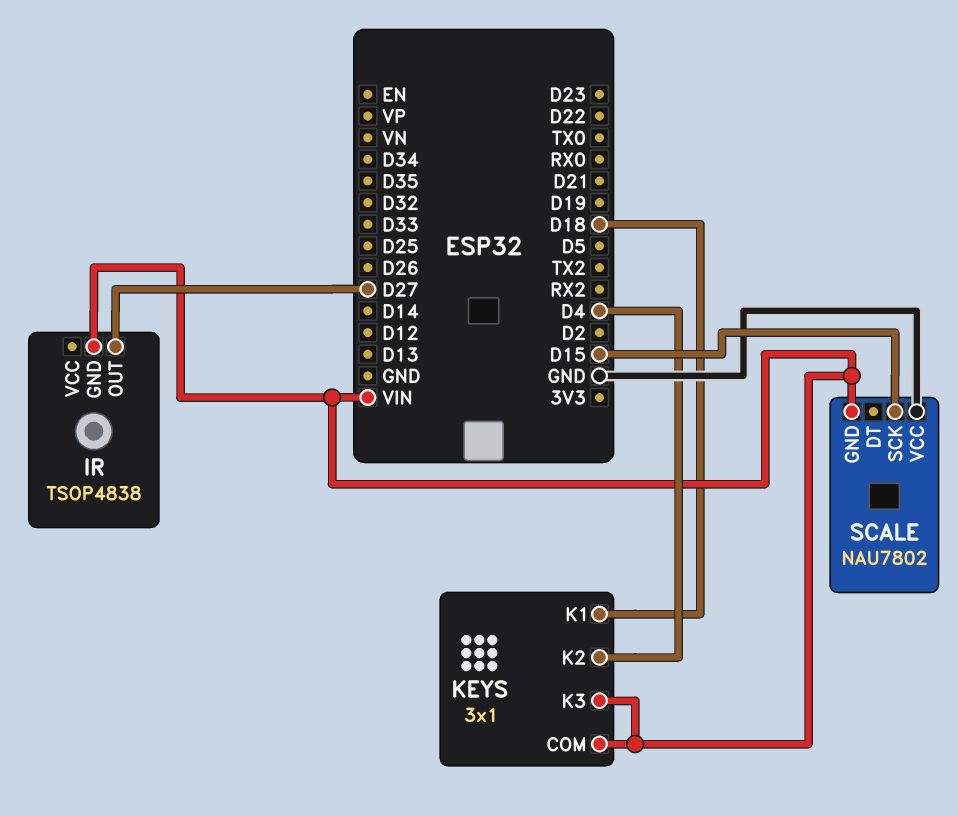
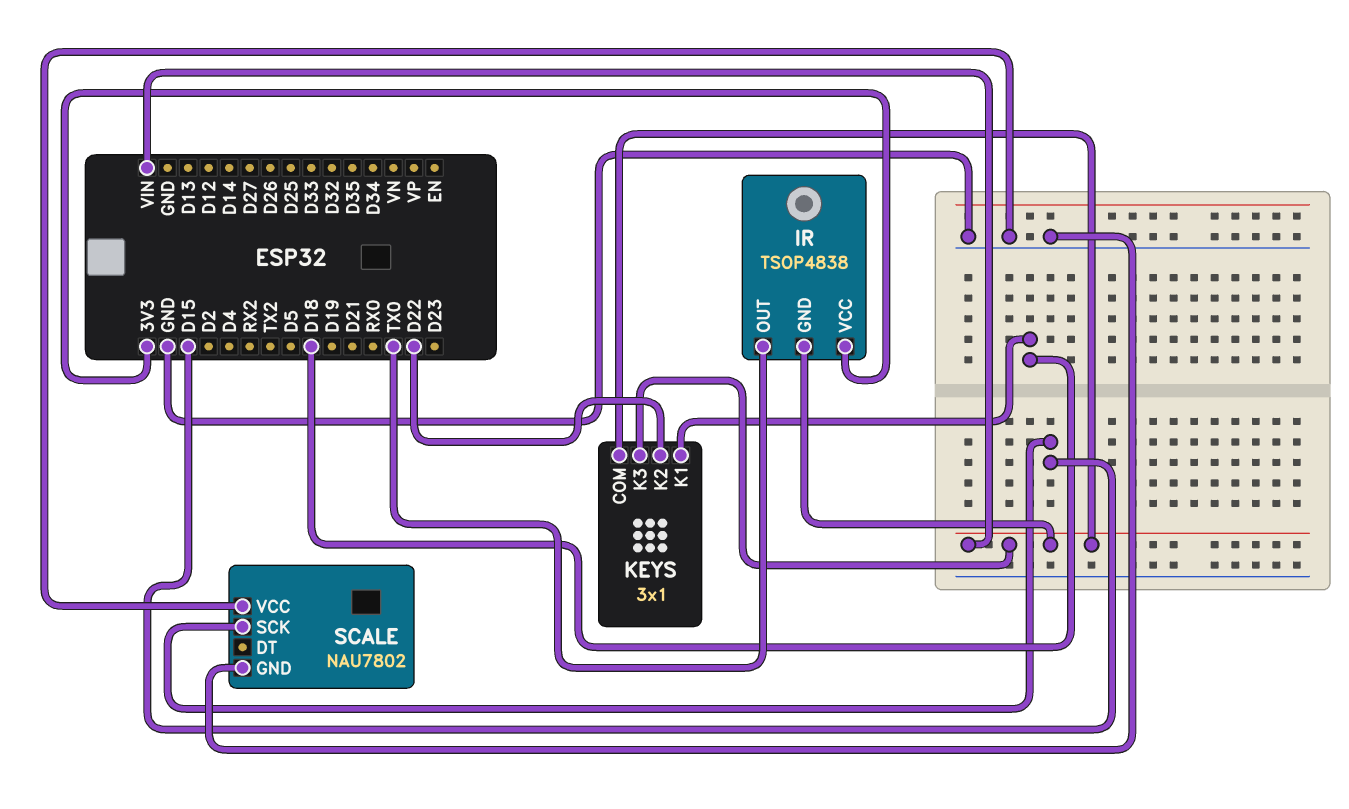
IR pin OUT: D27 -> TX0
IR pin VCC: none -> 3V3
KEYS pin K2: D4 -> D22
SCALE pin GND: VIN -> GND

